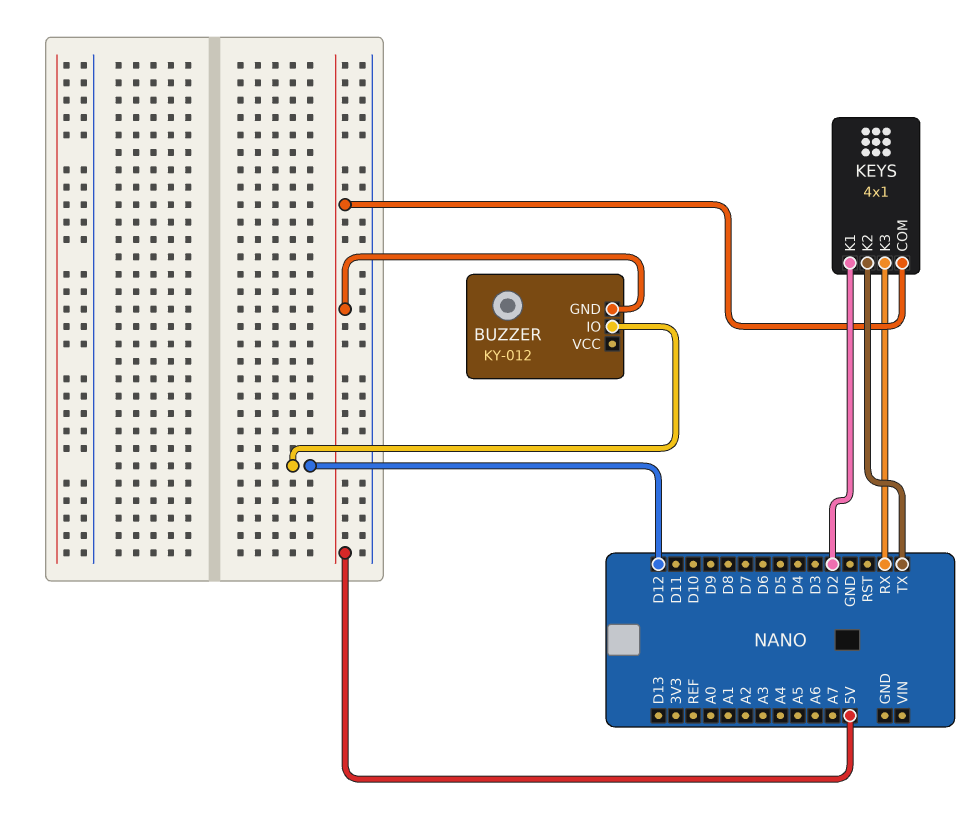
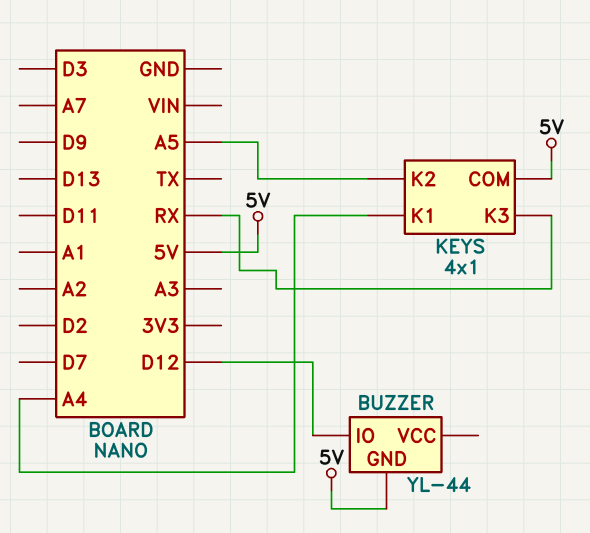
BUZZER: KY-012 -> YL-44
KEYS pin K1: D2 -> A4
KEYS pin K2: TX -> A5

